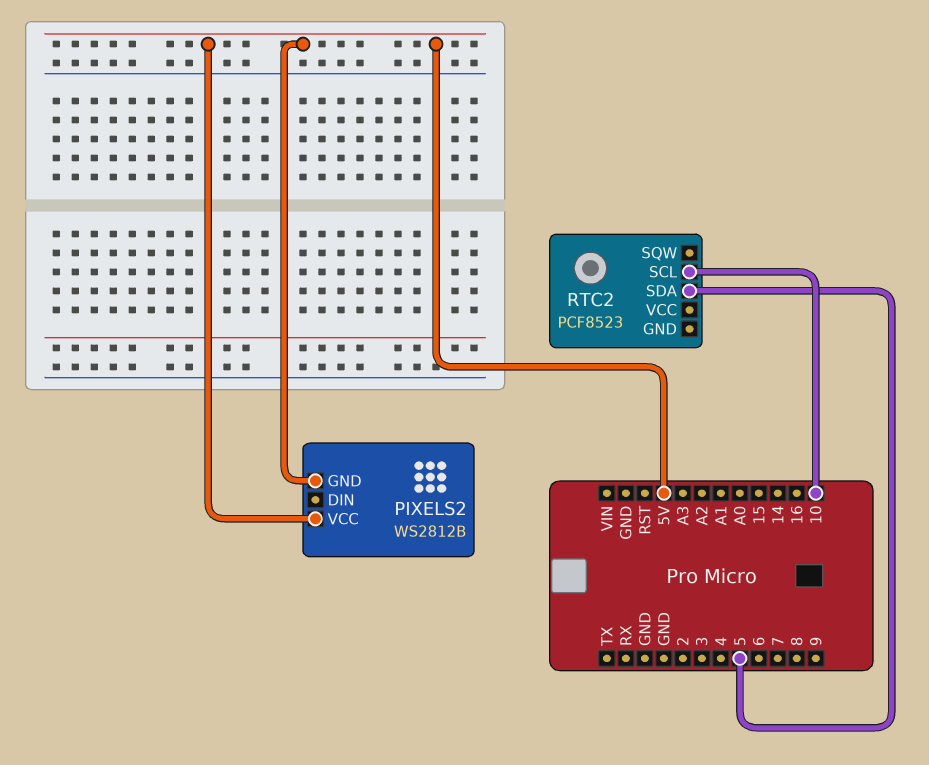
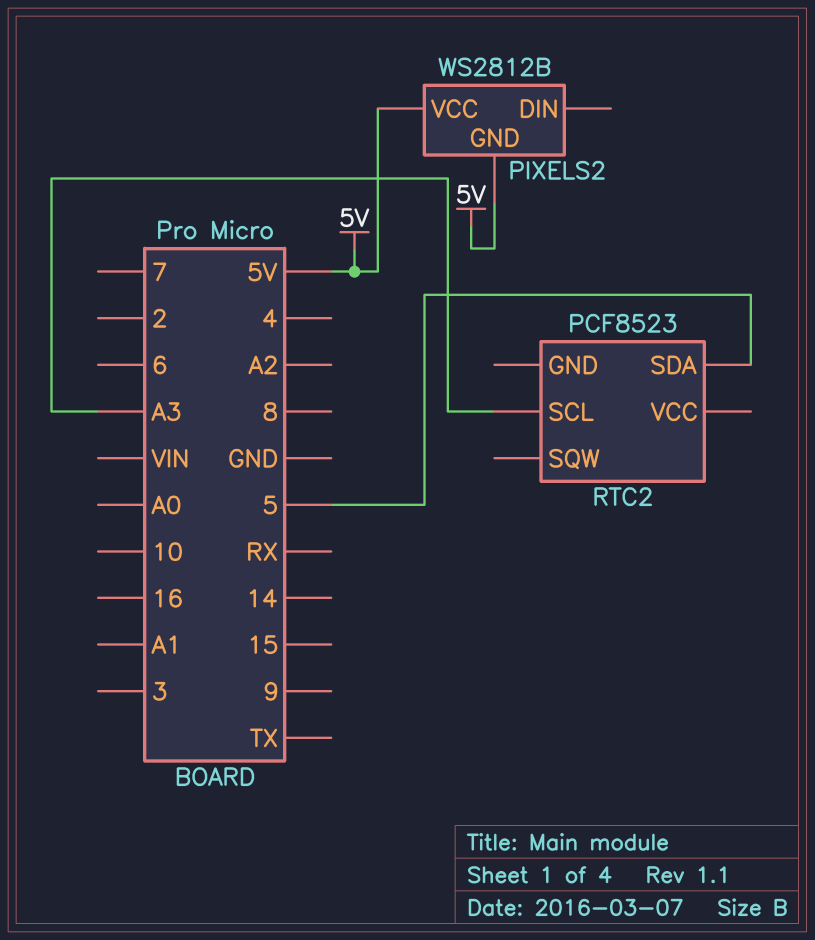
RTC2 pin SCL: 10 -> A3

